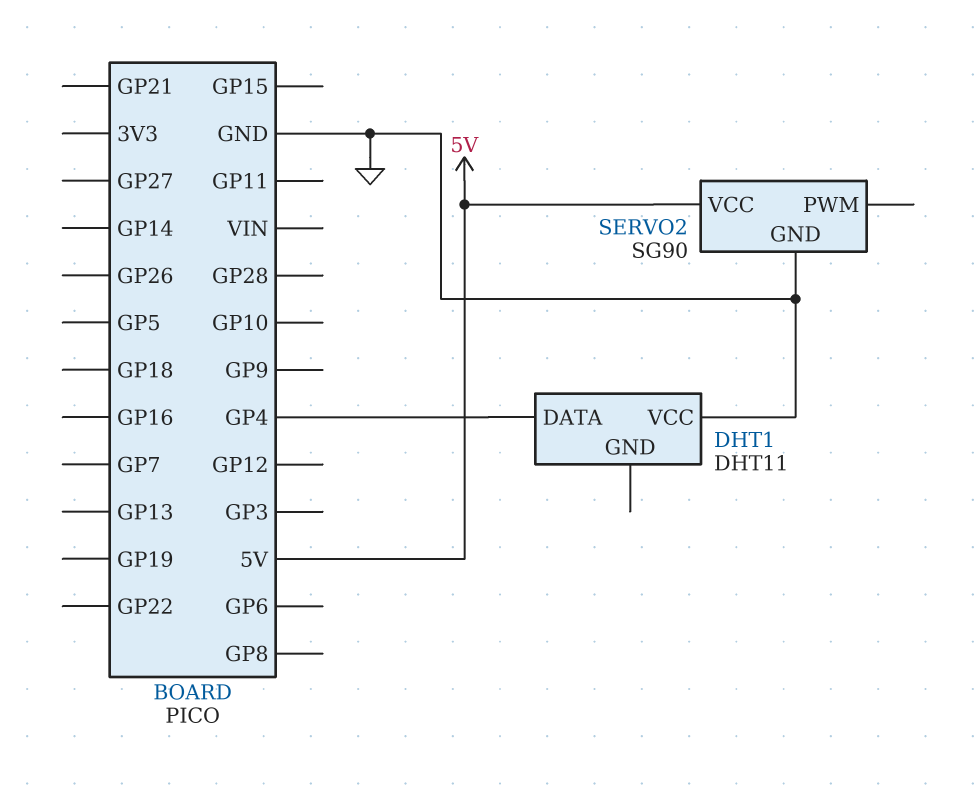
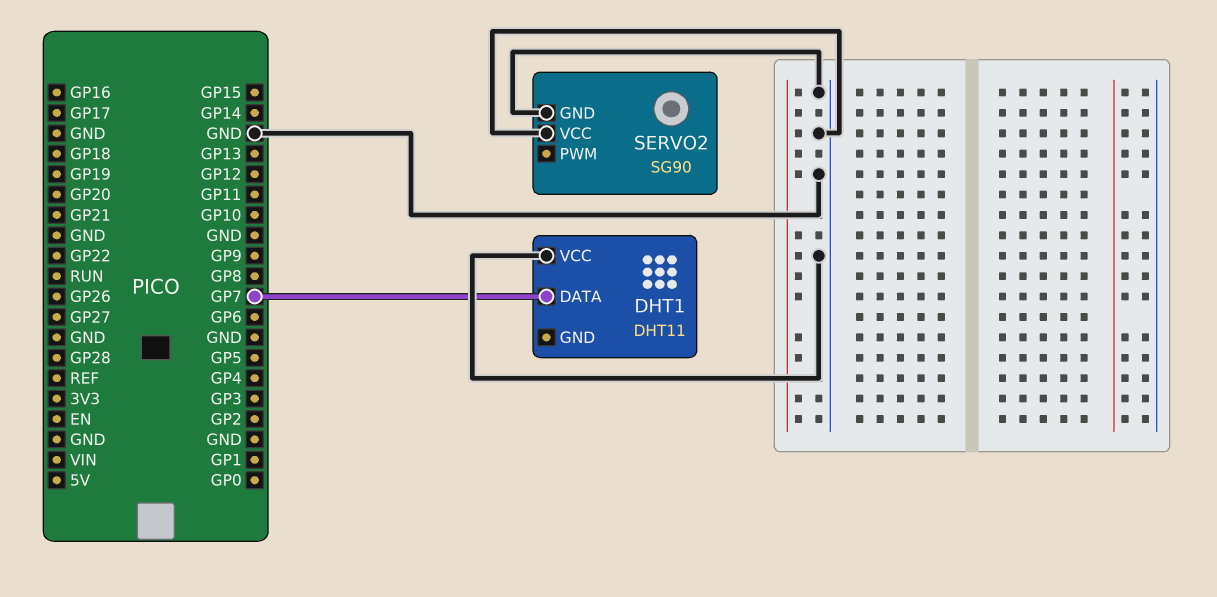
DHT1 pin DATA: GP4 -> GP7
SERVO2 pin VCC: 5V -> GND

